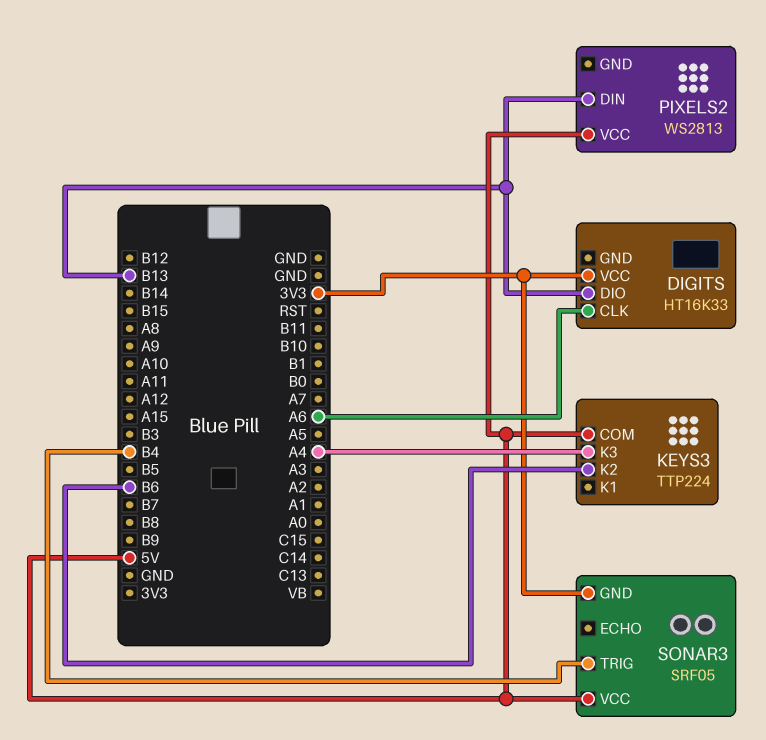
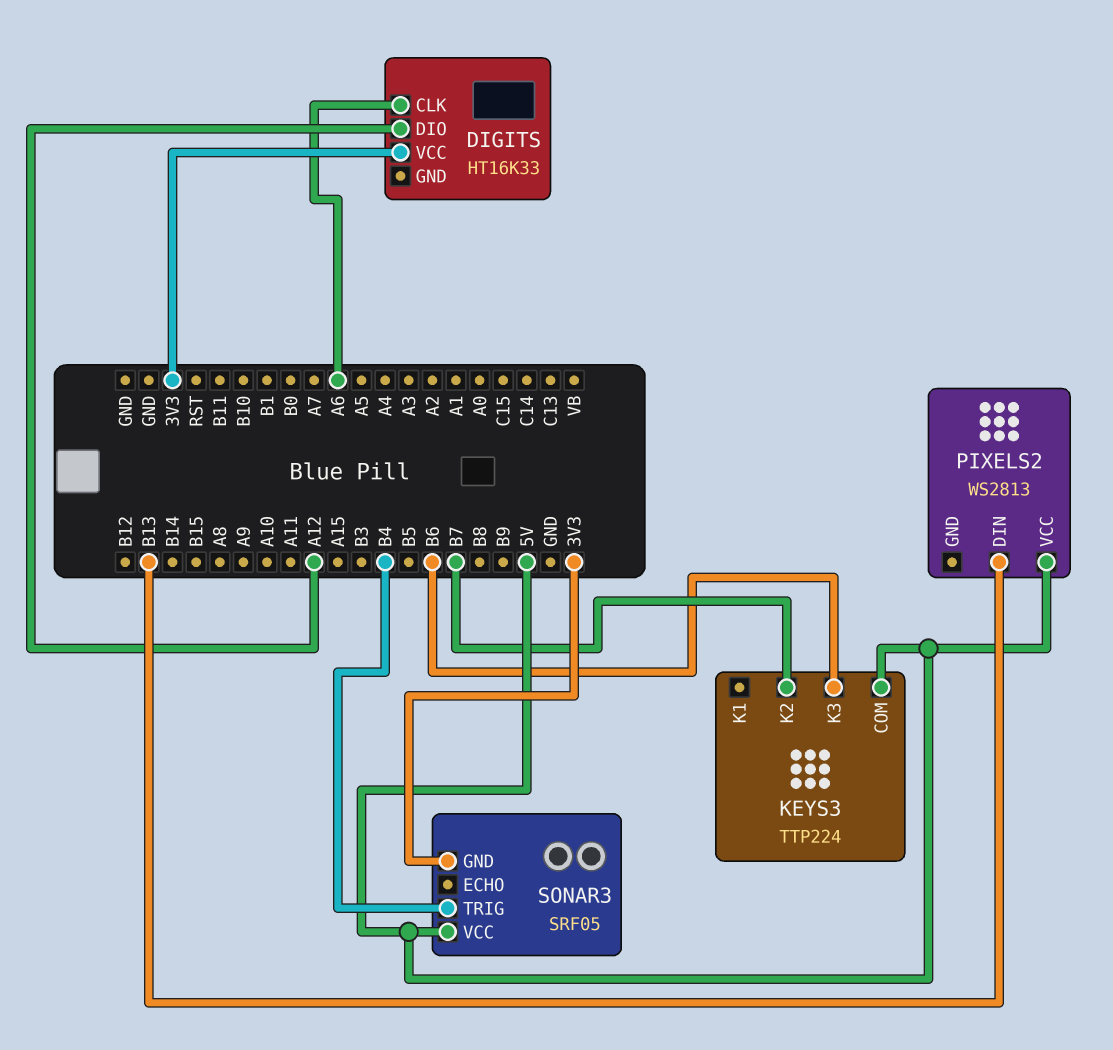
DIGITS pin DIO: B13 -> A12
KEYS3 pin K2: B6 -> B7
KEYS3 pin K3: A4 -> B6

